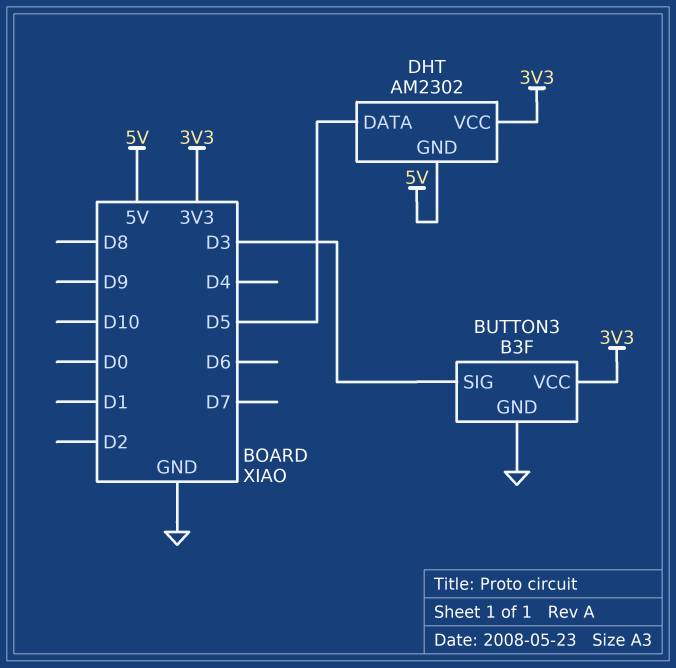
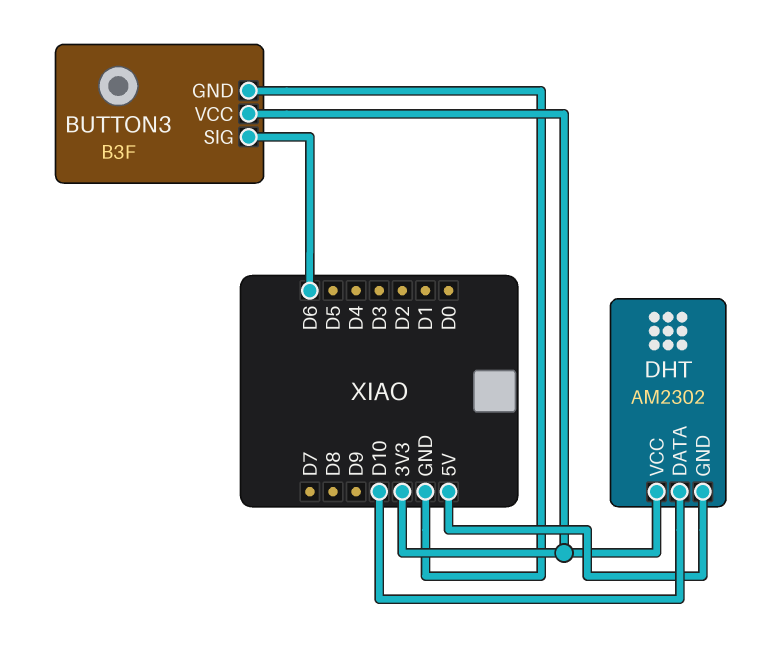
BUTTON3 pin SIG: D3 -> D6
DHT pin DATA: D5 -> D10

